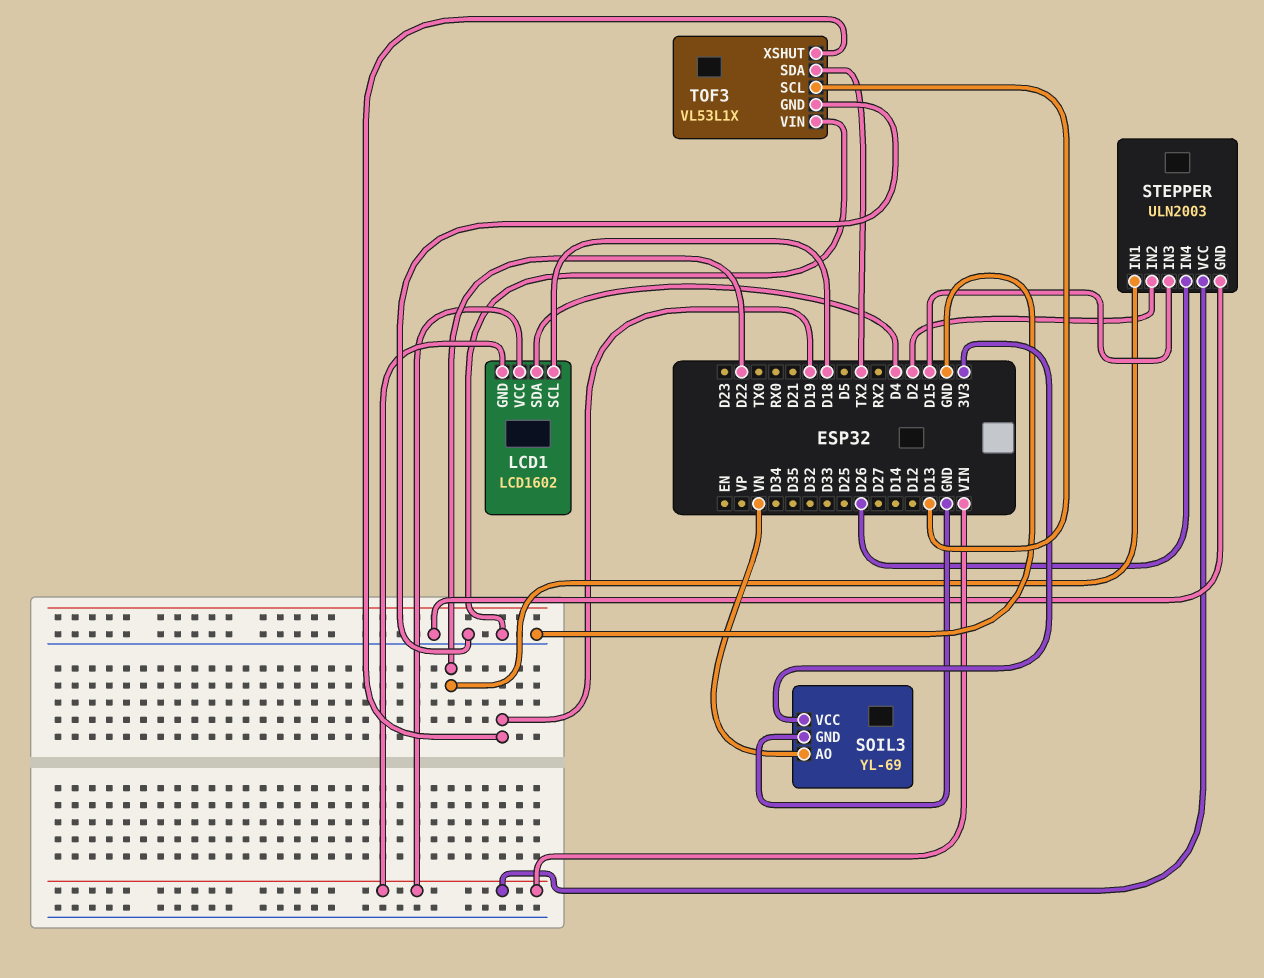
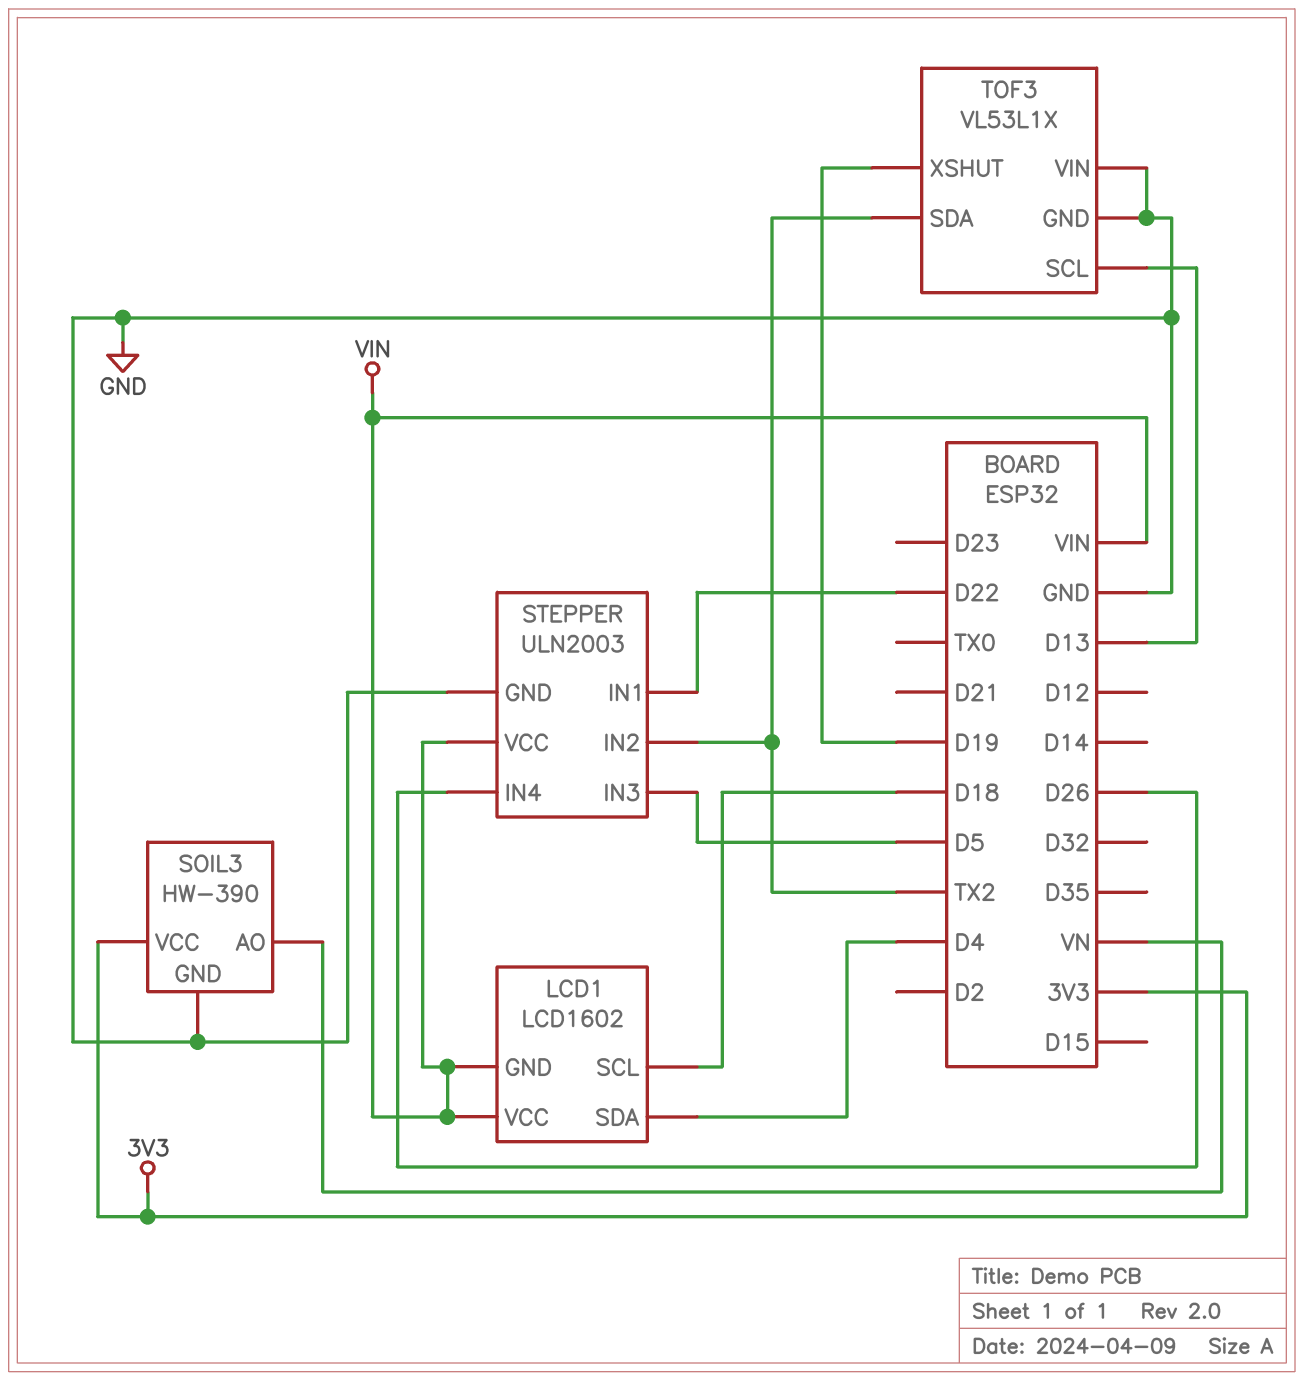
SOIL3: YL-69 -> HW-390
STEPPER pin IN2: D2 -> TX2
STEPPER pin IN3: D15 -> D5

